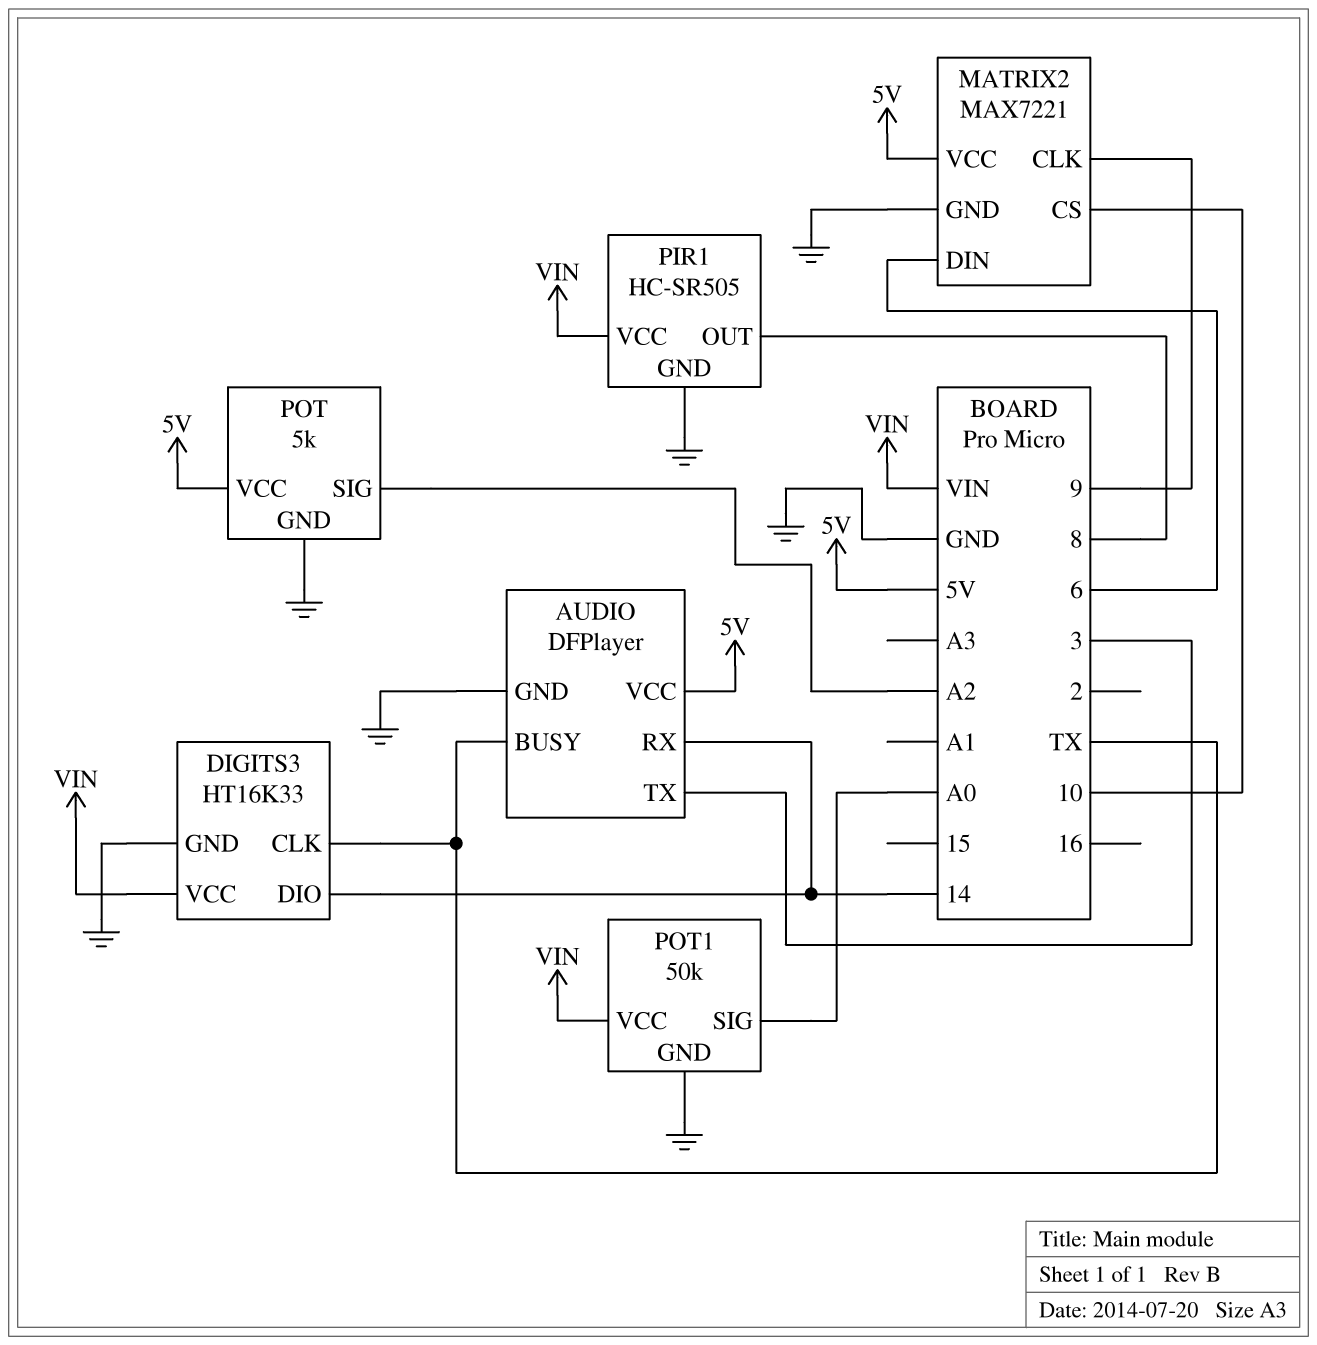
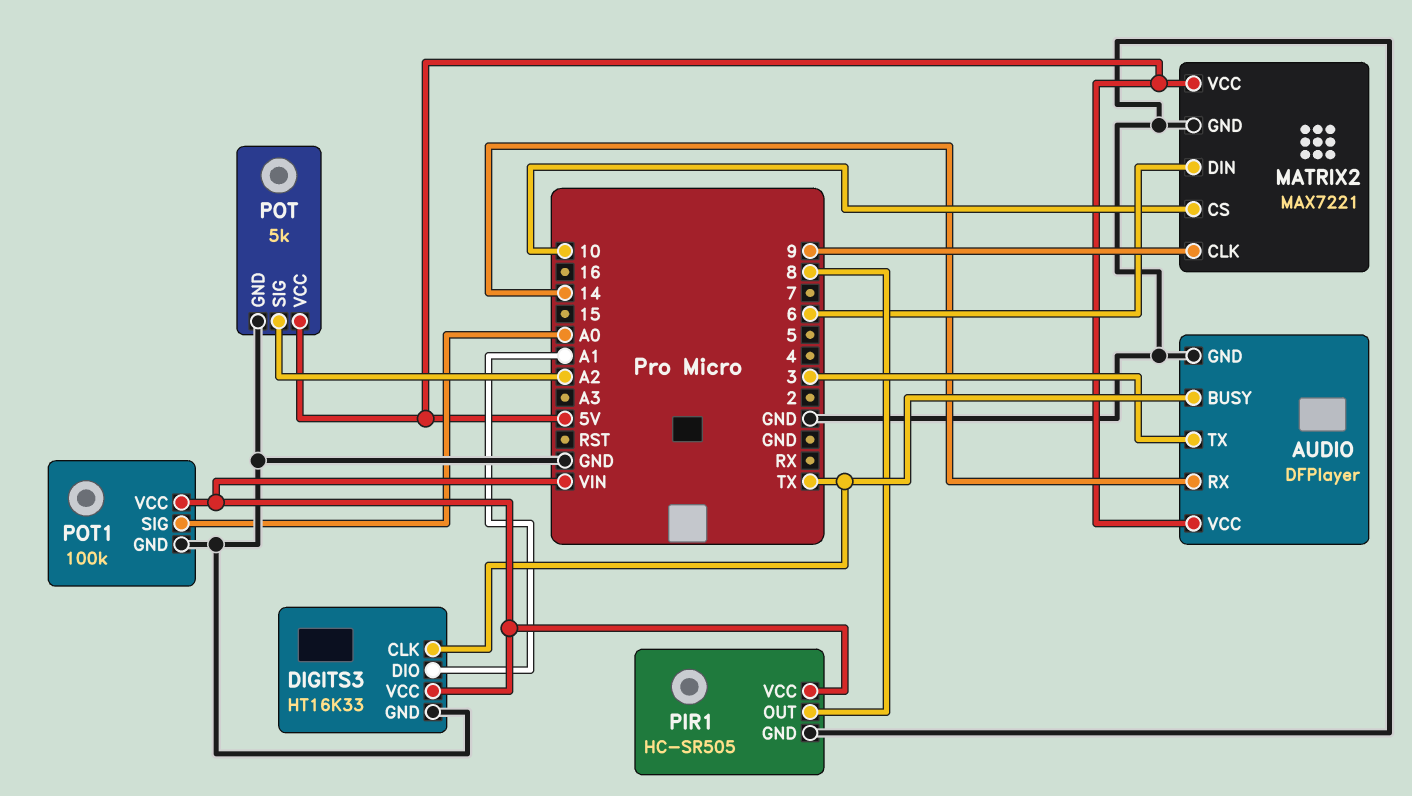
DIGITS3 pin DIO: 14 -> A1
POT1: 50k -> 100k

